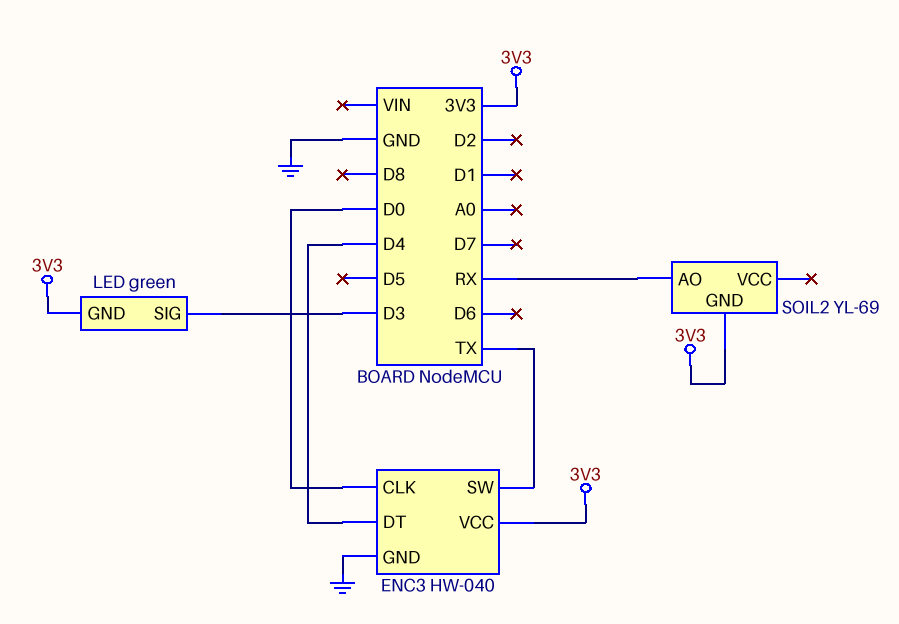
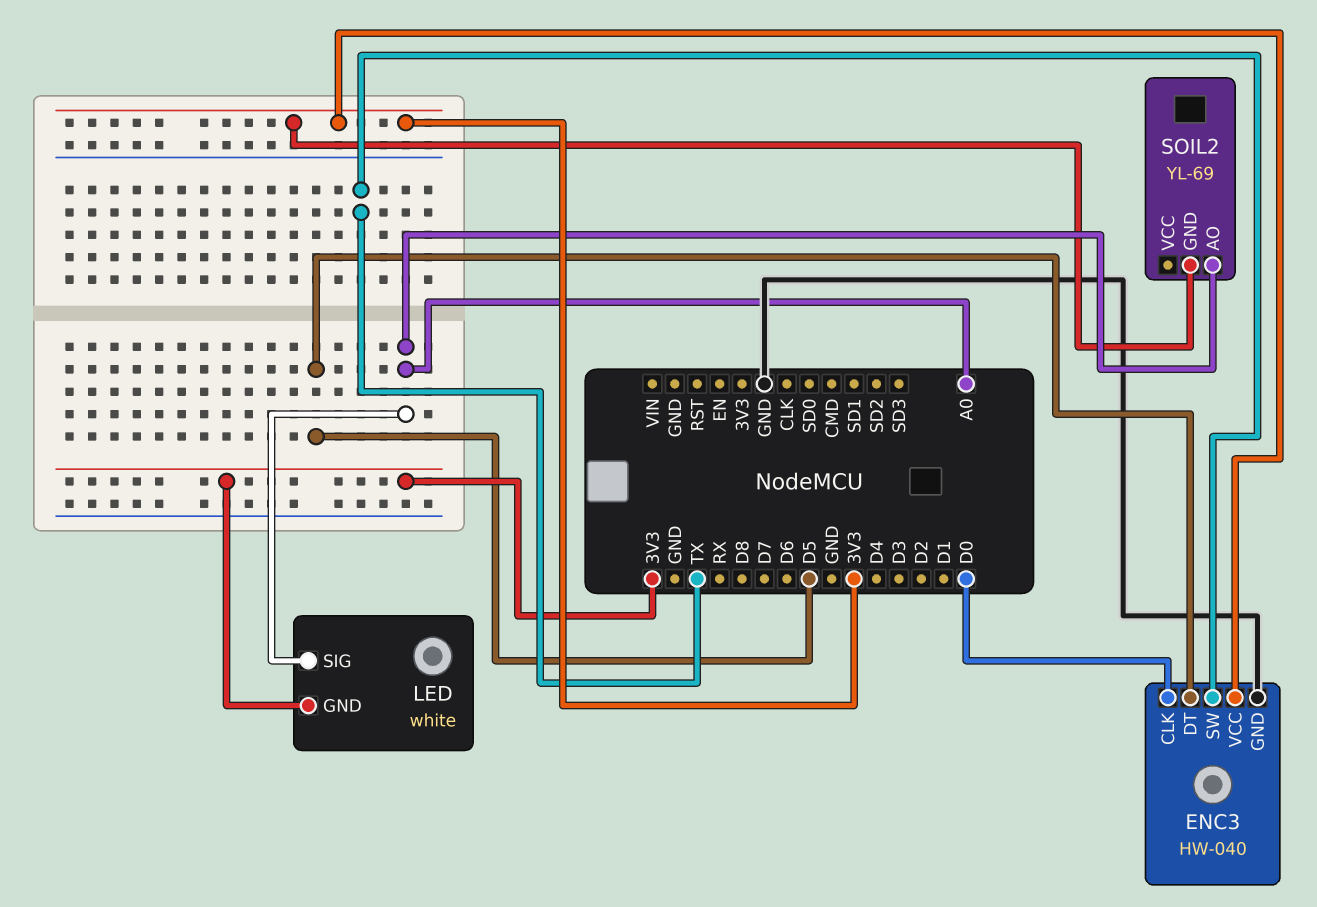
ENC3 pin DT: D4 -> D5
LED: green -> white
LED pin SIG: D3 -> A0
SOIL2 pin AO: RX -> A0

